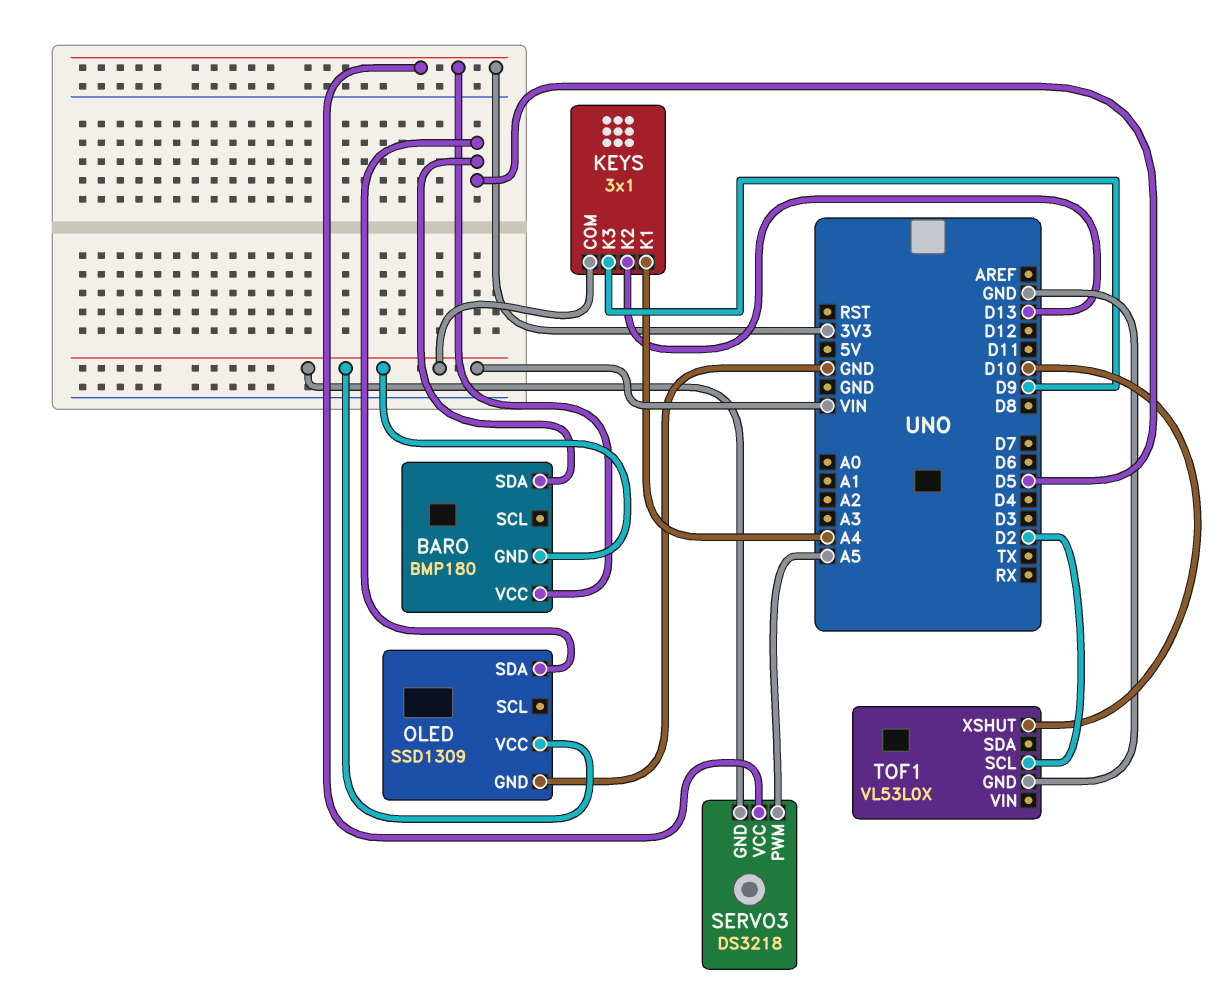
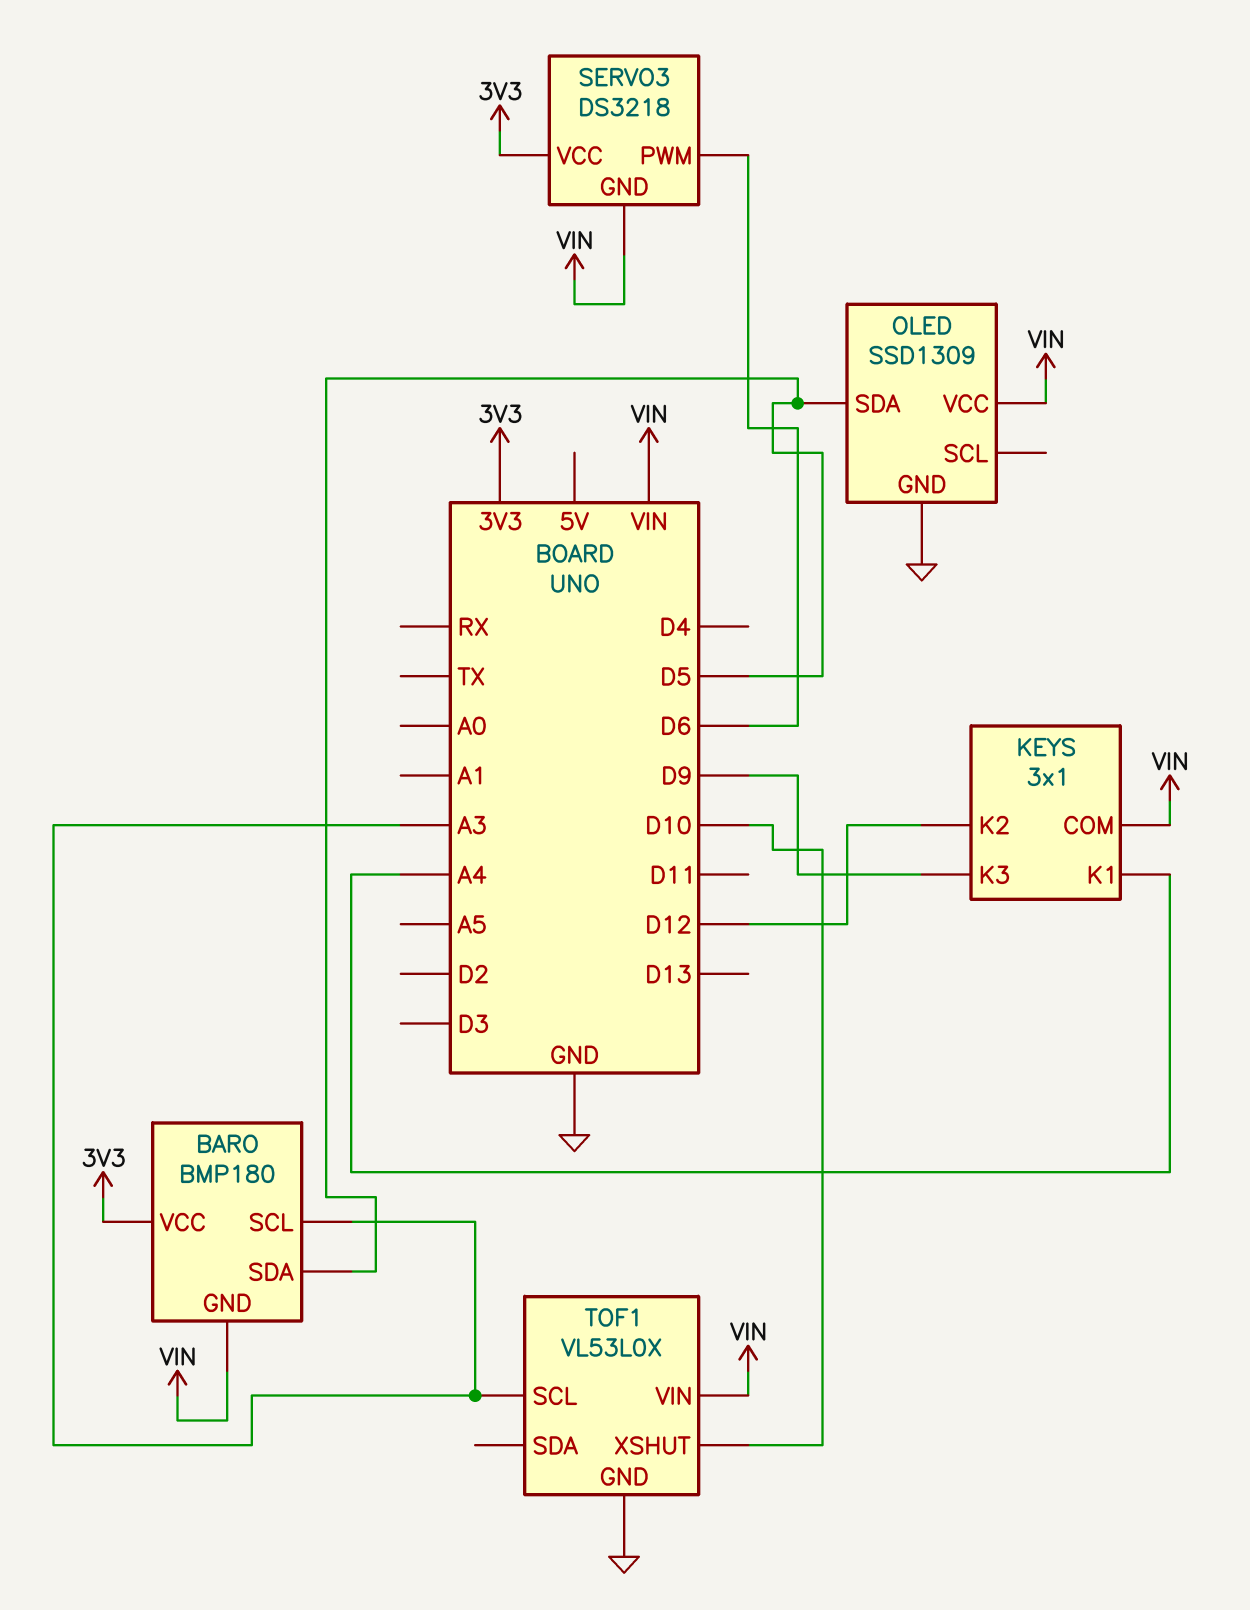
BARO pin SCL: none -> A3
KEYS pin K2: D13 -> D12
SERVO3 pin PWM: A5 -> D6
TOF1 pin SCL: D2 -> A3
TOF1 pin VIN: none -> VIN

